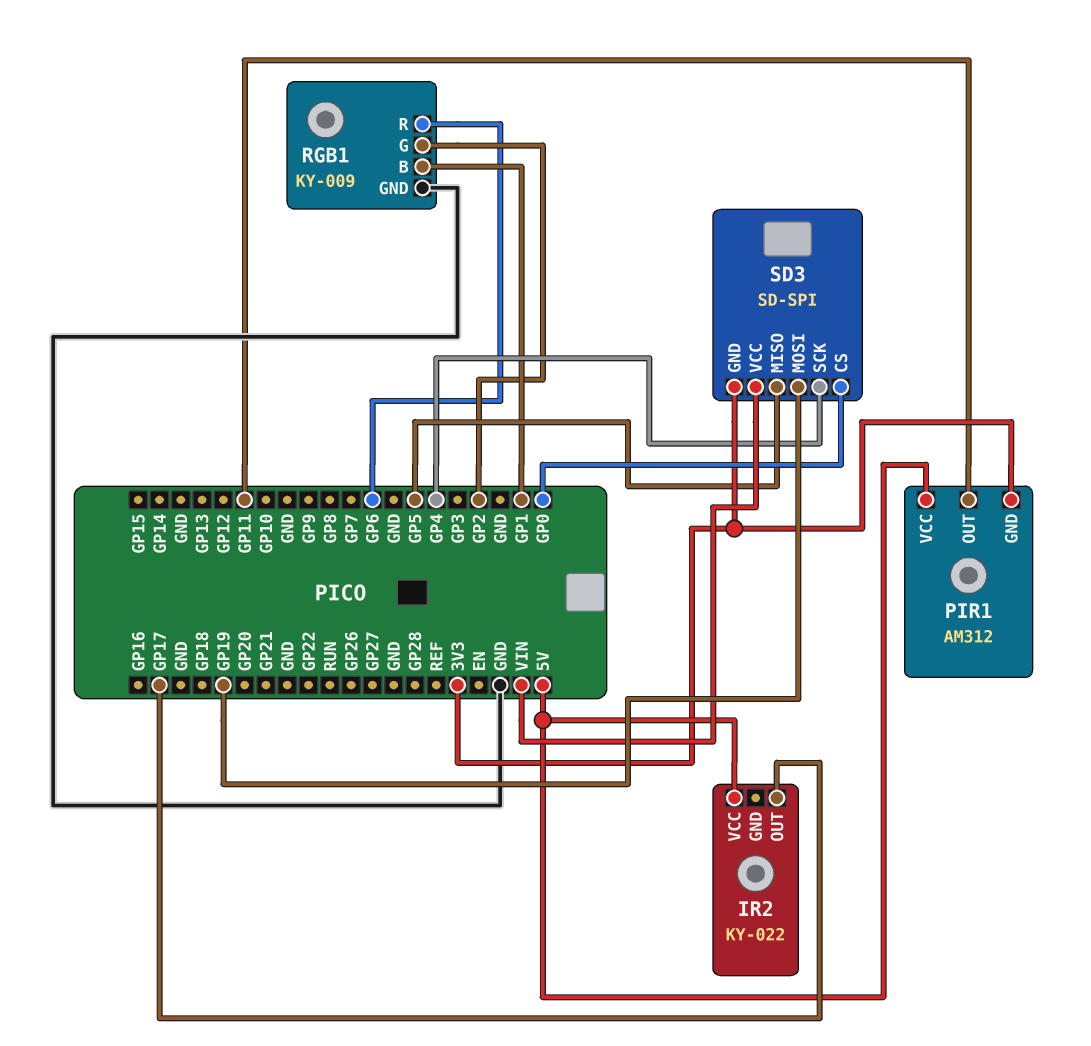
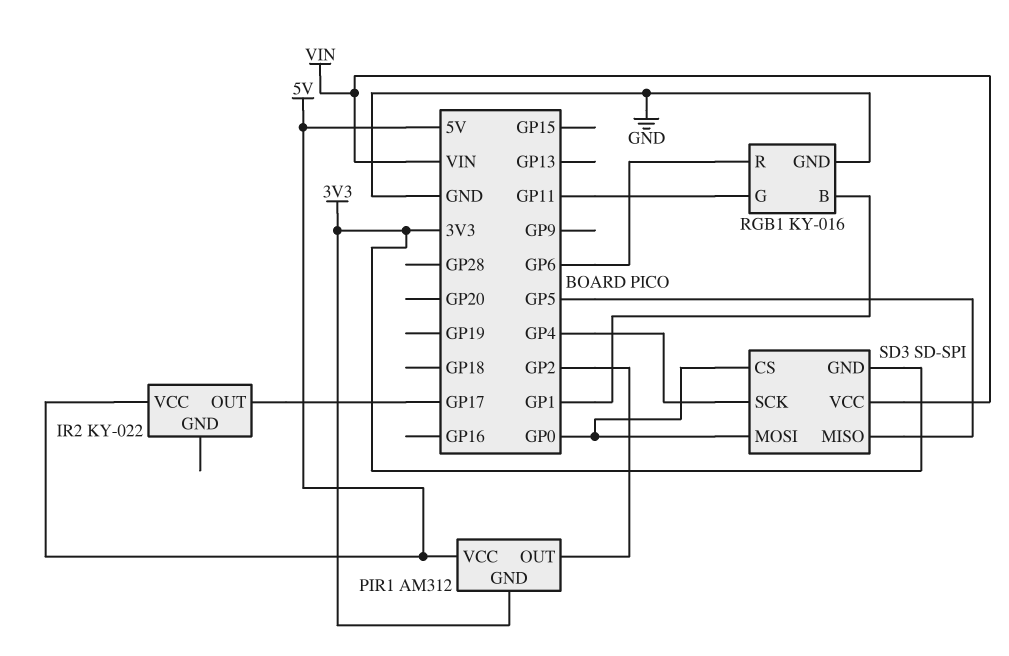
PIR1 pin OUT: GP11 -> GP2
RGB1: KY-009 -> KY-016
RGB1 pin G: GP2 -> GP11
SD3 pin MOSI: GP19 -> GP0

